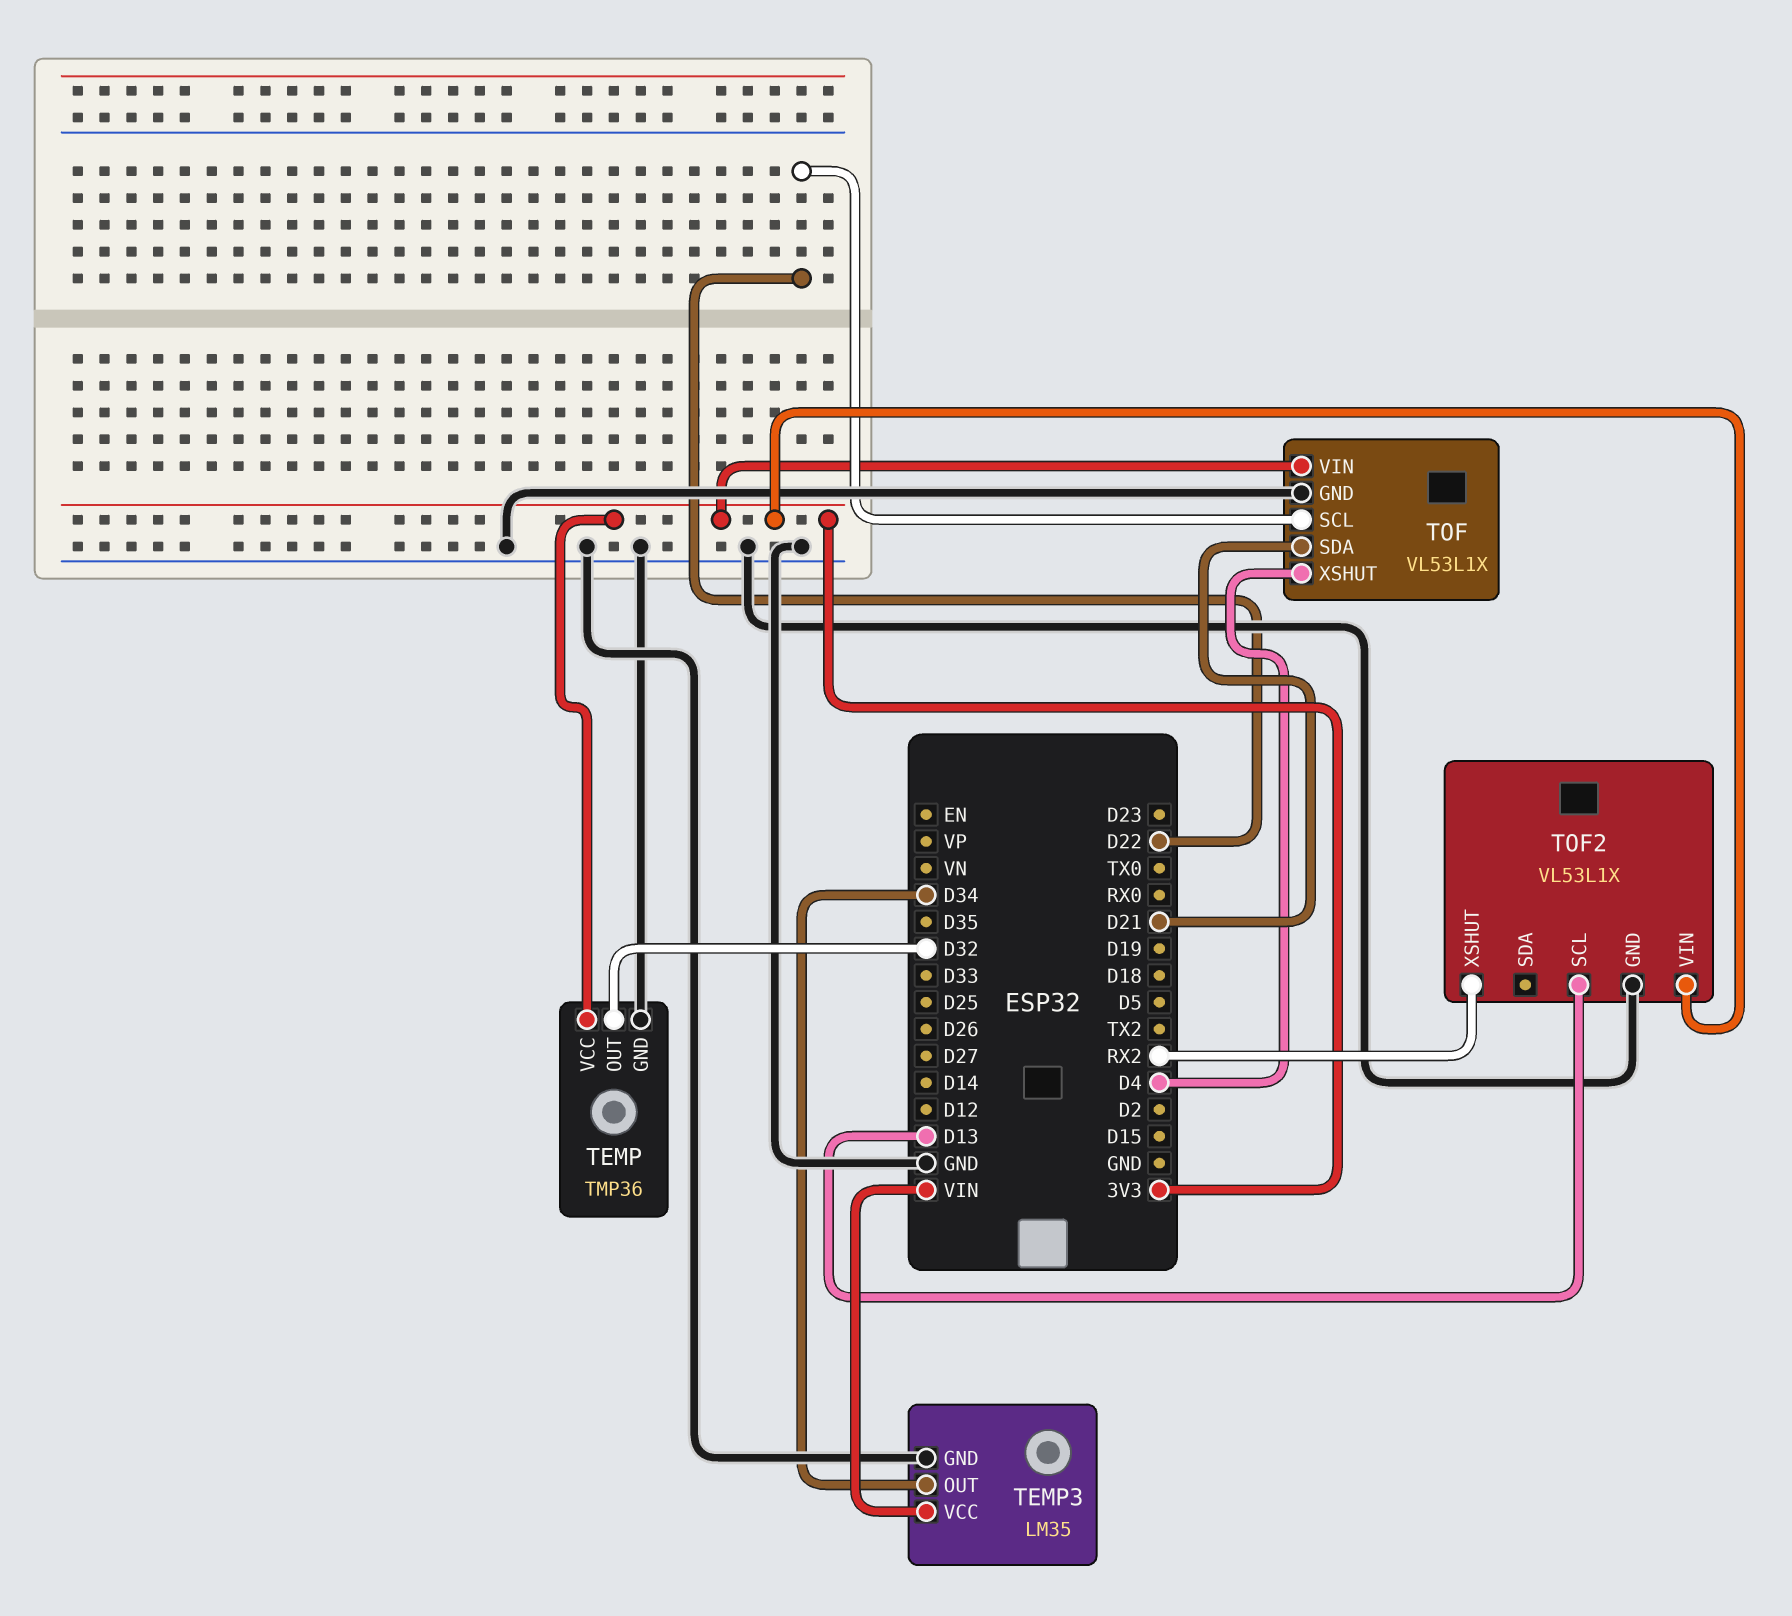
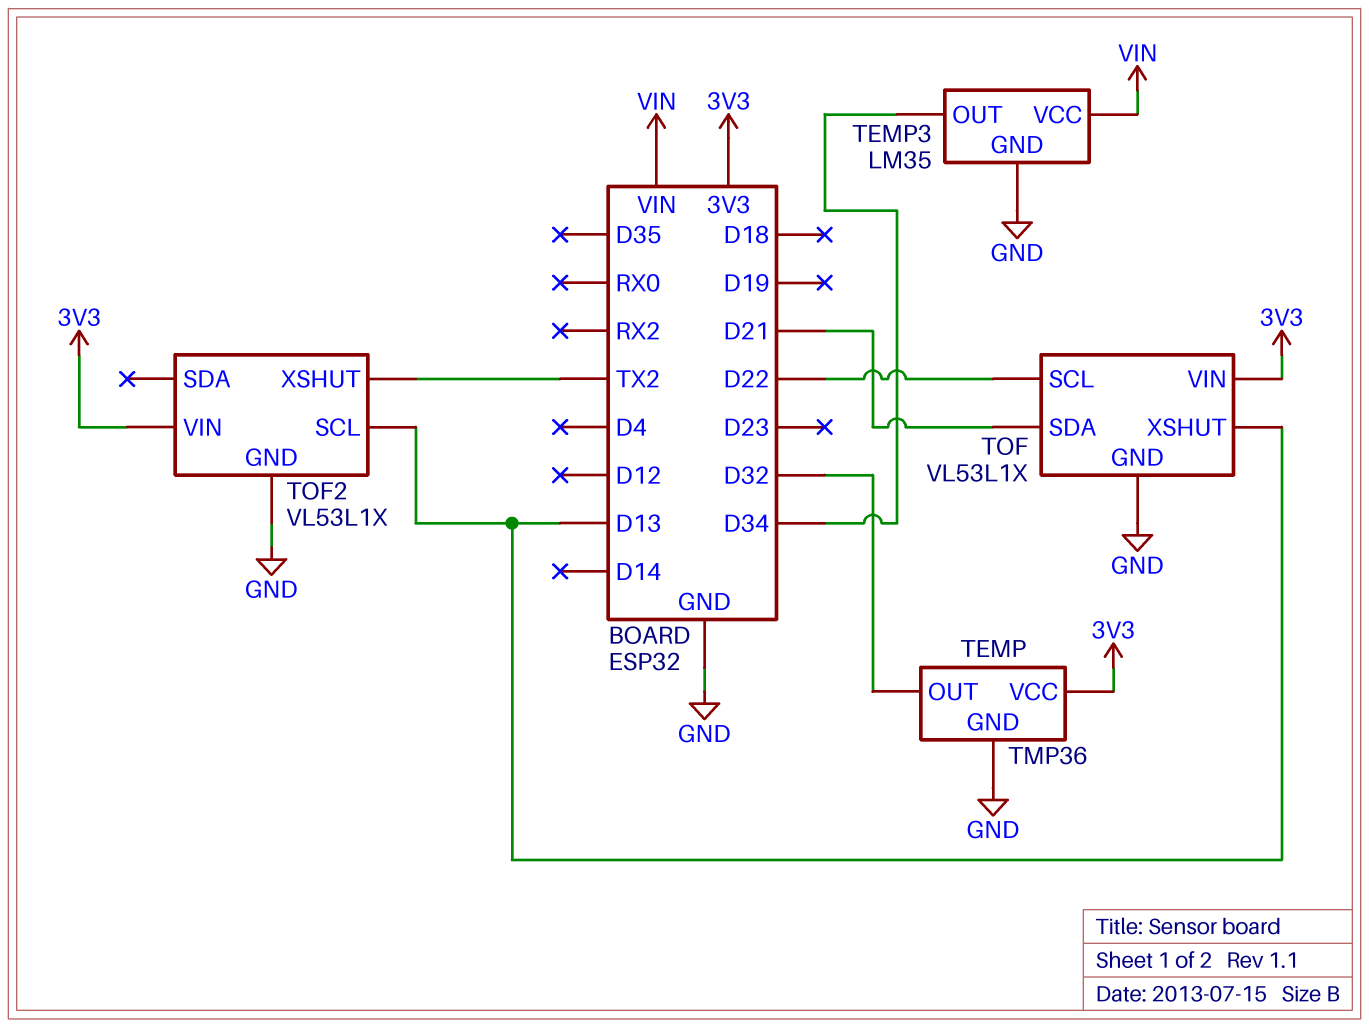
TOF pin XSHUT: D4 -> D13
TOF2 pin XSHUT: RX2 -> TX2

